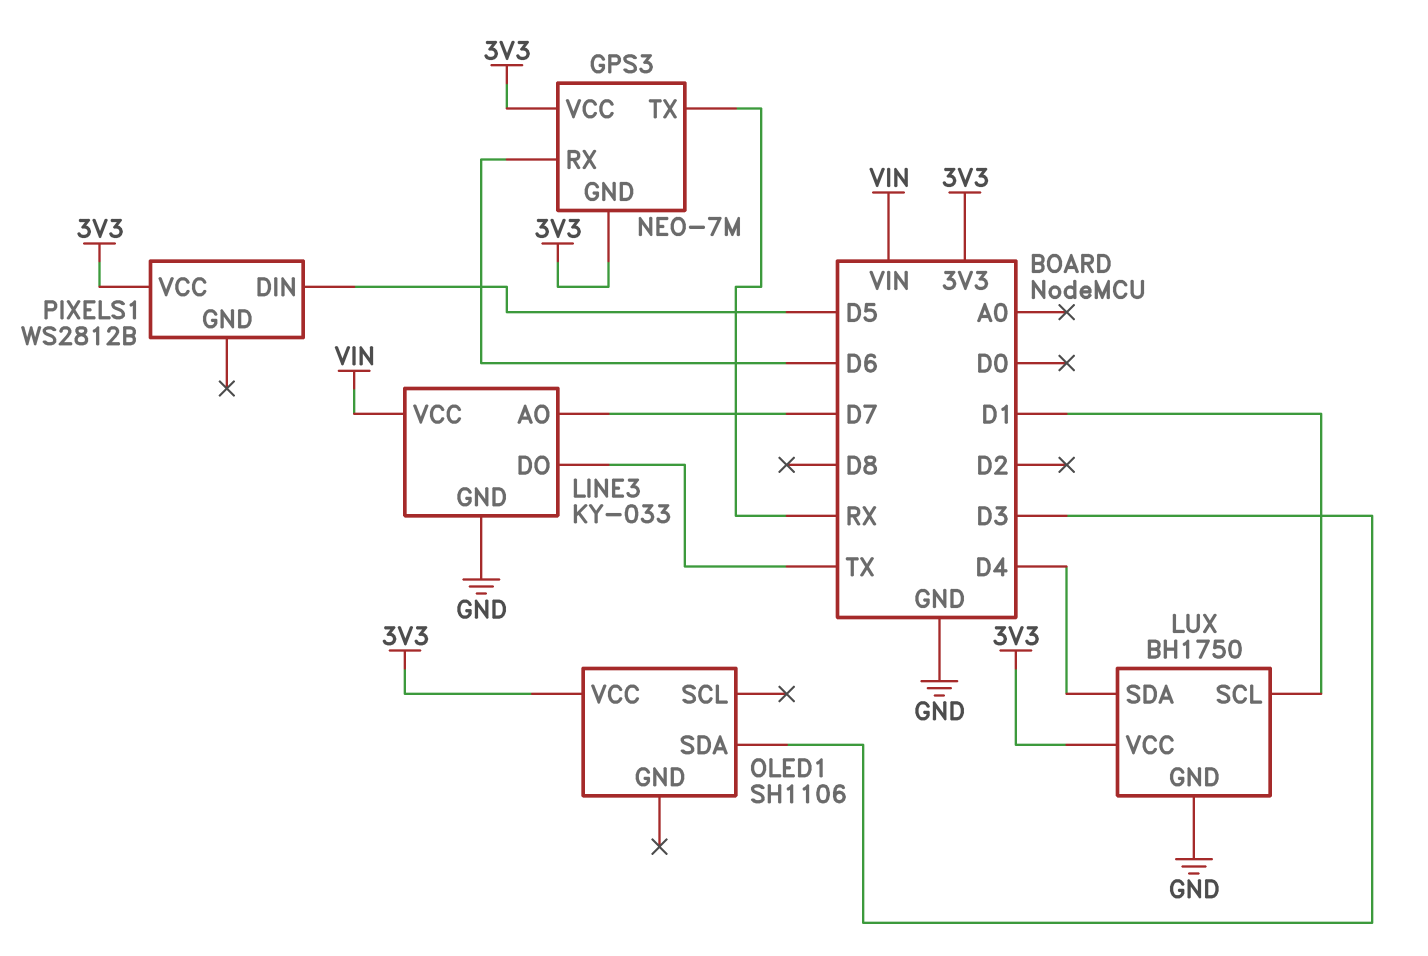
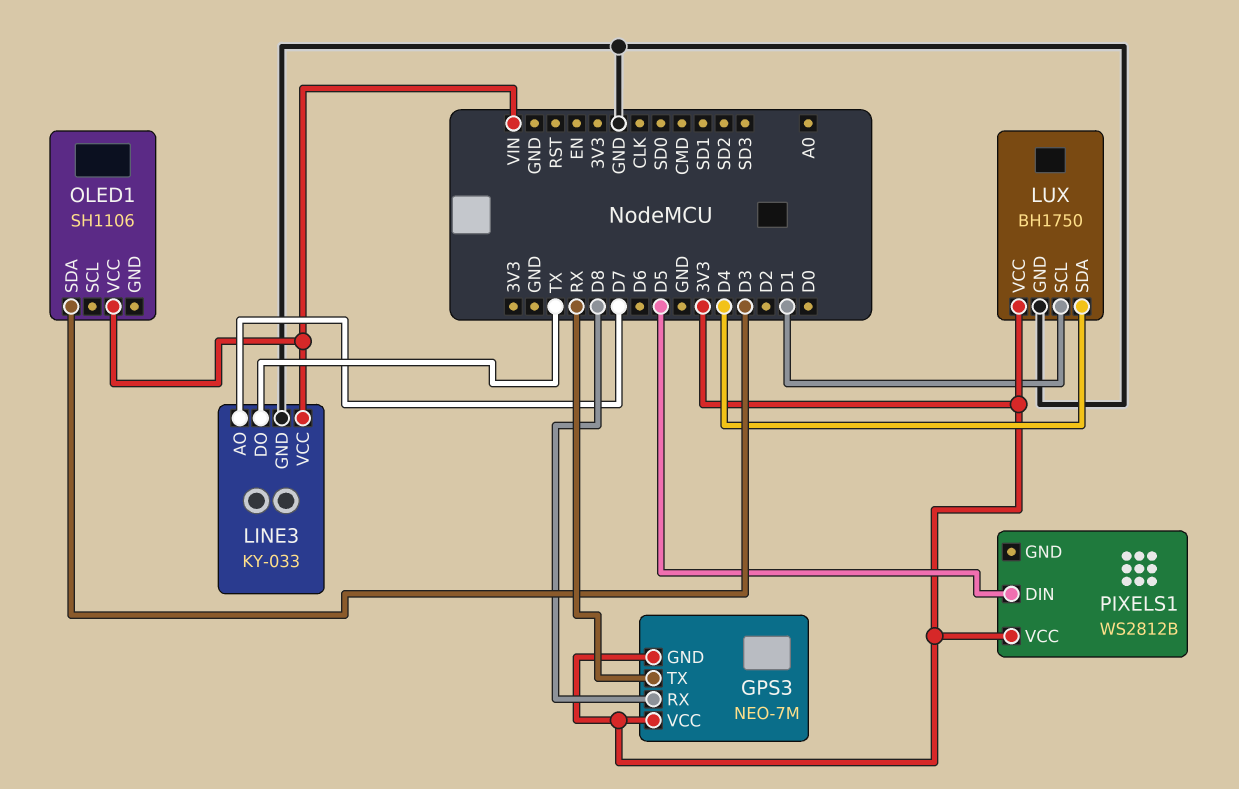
GPS3 pin RX: D6 -> D8
OLED1 pin VCC: 3V3 -> VIN

